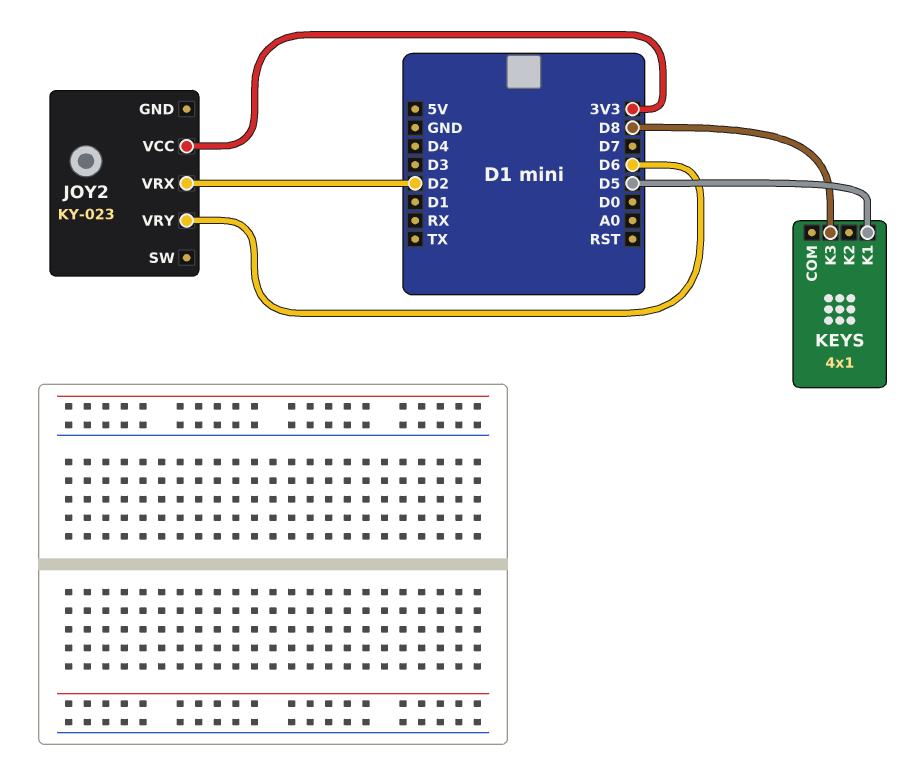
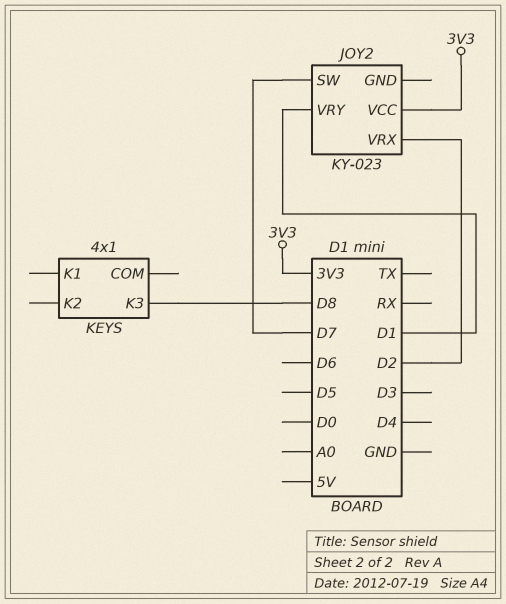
JOY2 pin SW: none -> D7
JOY2 pin VRY: D6 -> D1
KEYS pin K1: D5 -> none

